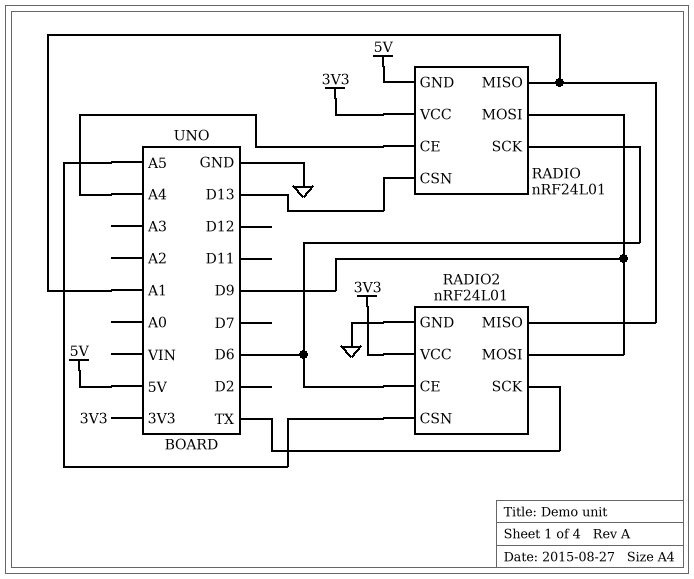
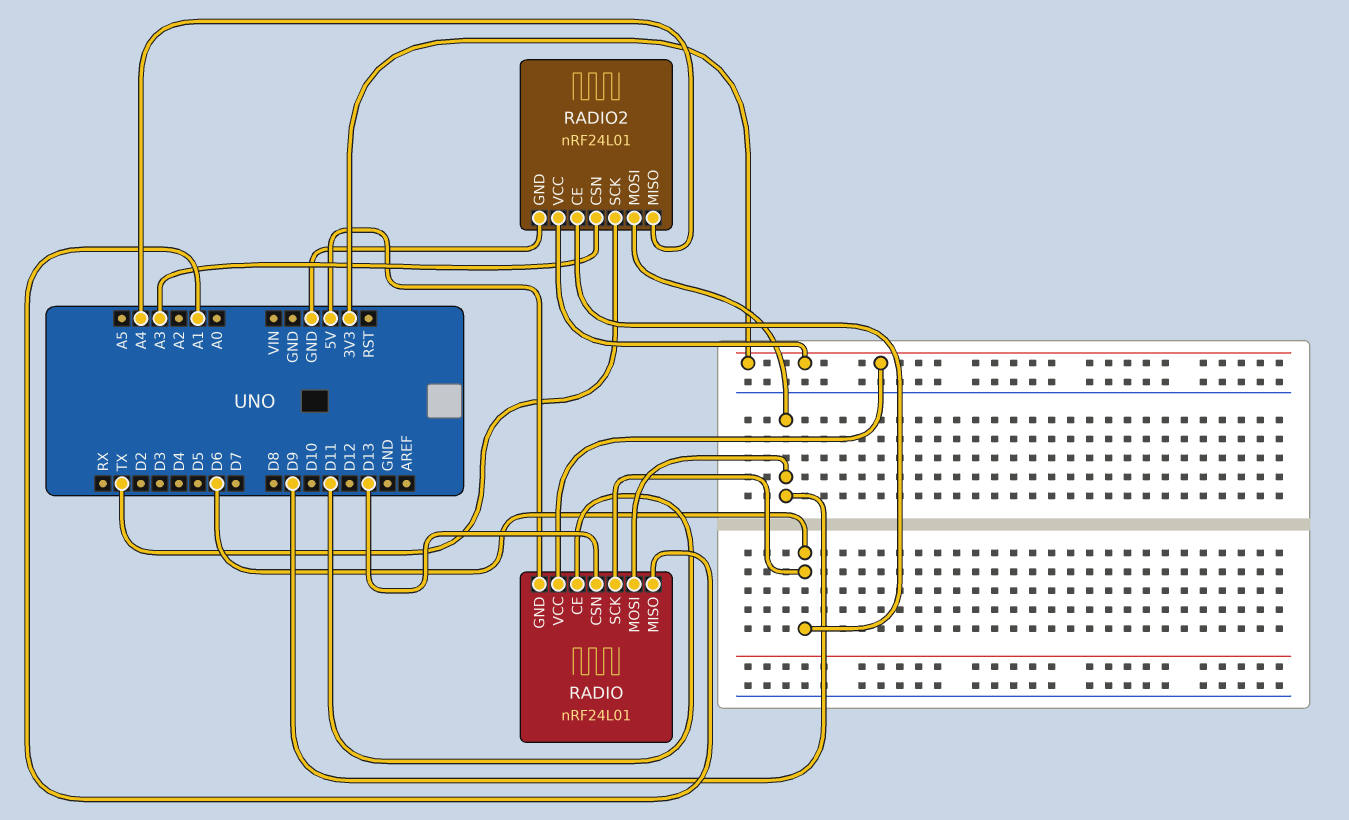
RADIO pin CE: A4 -> D11
RADIO2 pin CSN: A5 -> A3
RADIO2 pin MISO: A1 -> A4

